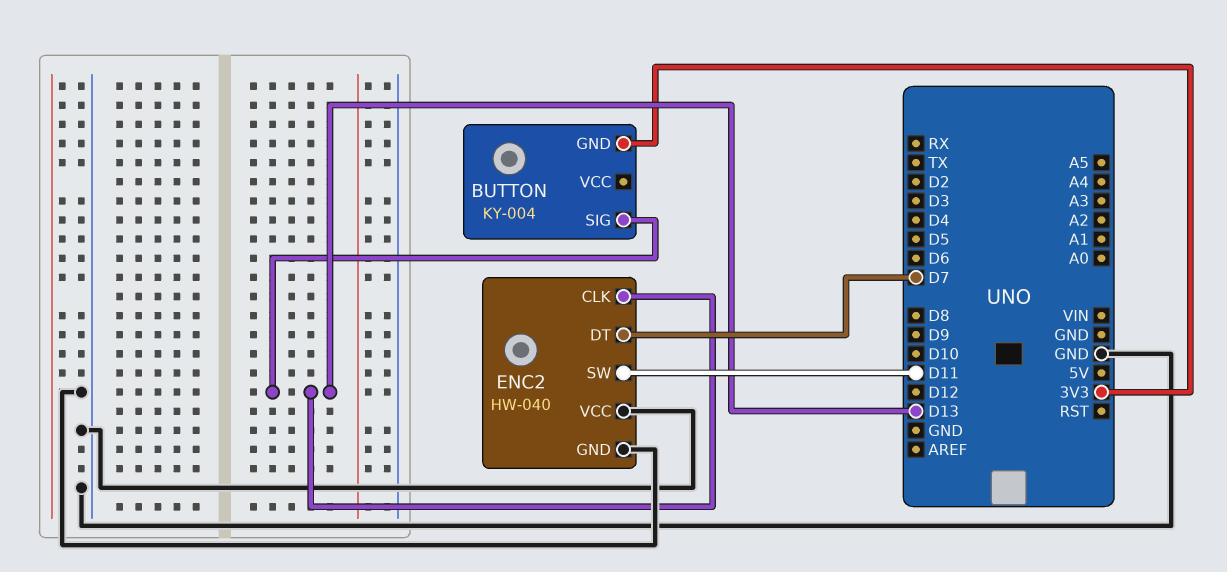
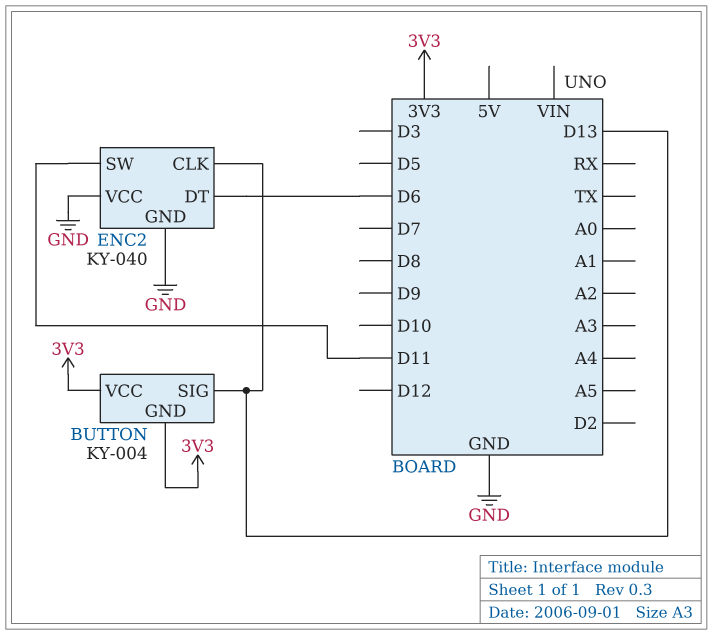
BUTTON pin VCC: none -> 3V3
ENC2: HW-040 -> KY-040
ENC2 pin DT: D7 -> D6

